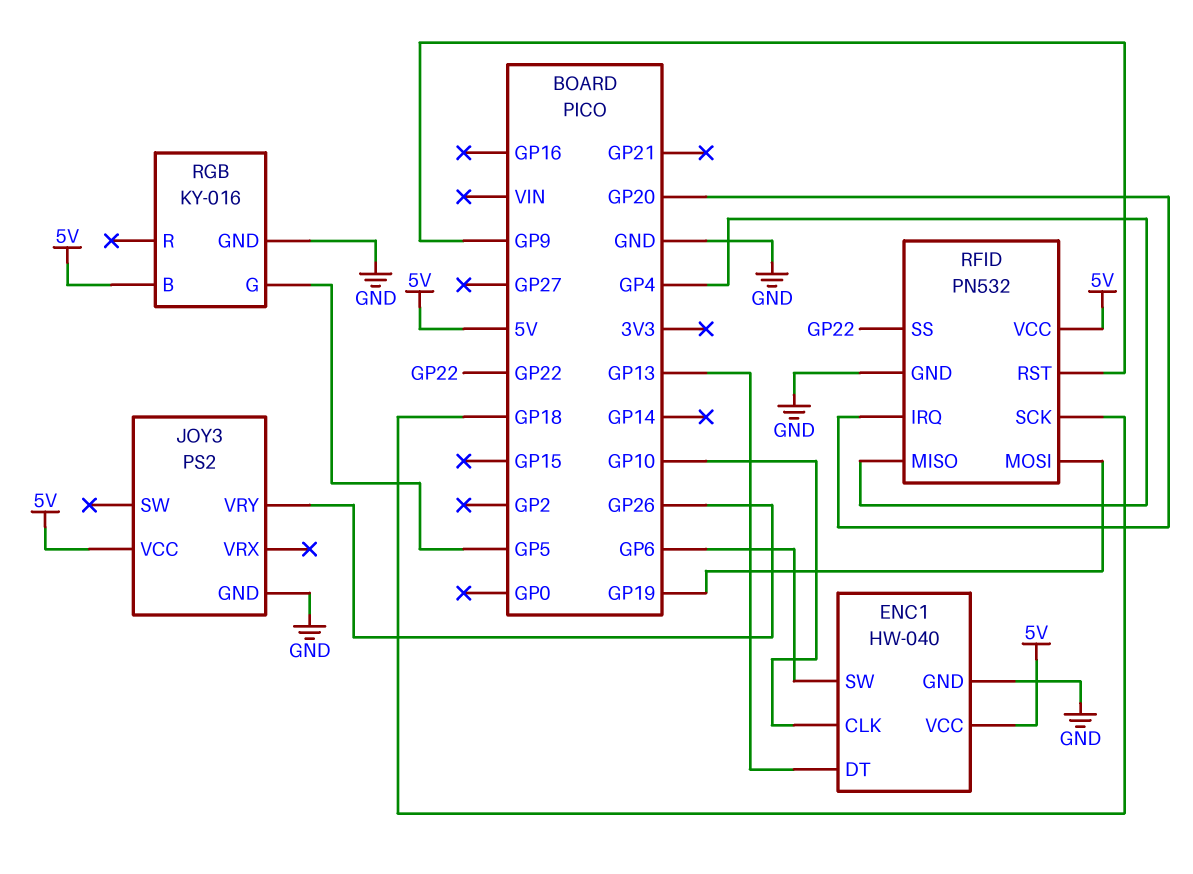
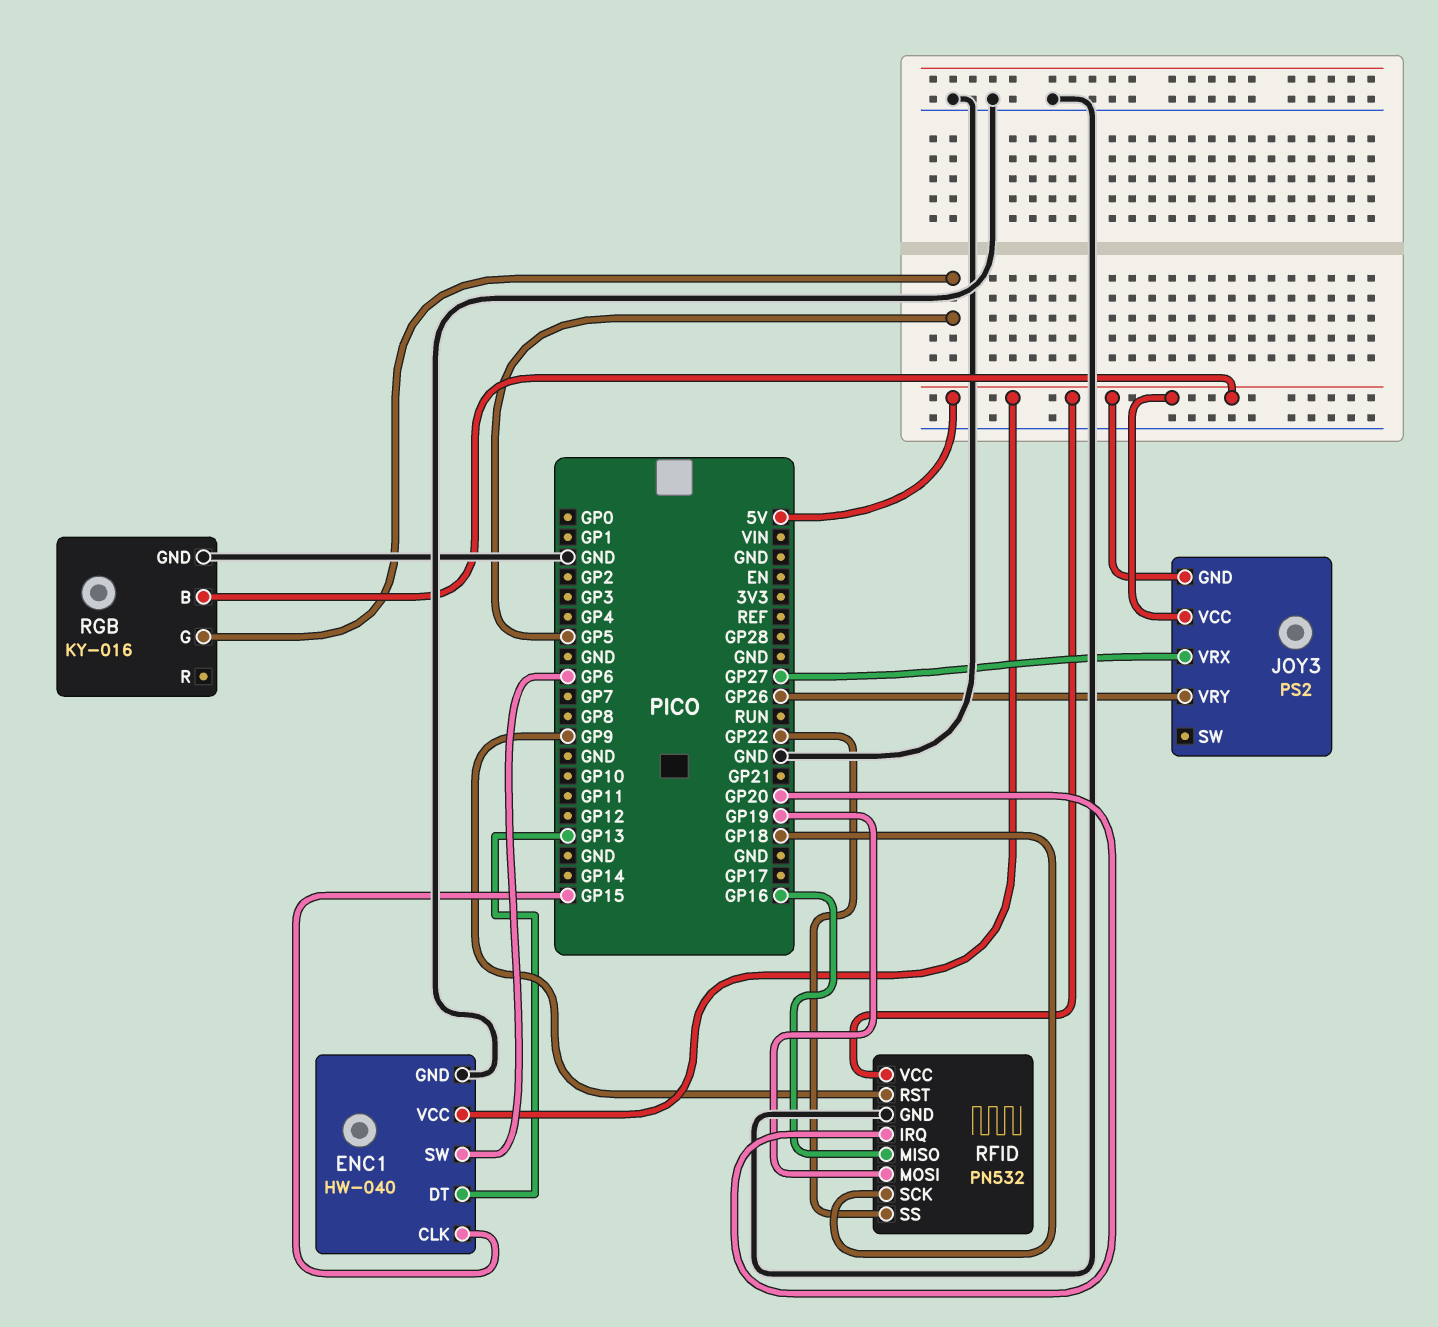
ENC1 pin CLK: GP10 -> GP15
JOY3 pin GND: GND -> 5V
JOY3 pin VRX: none -> GP27
RFID pin MISO: GP4 -> GP16

